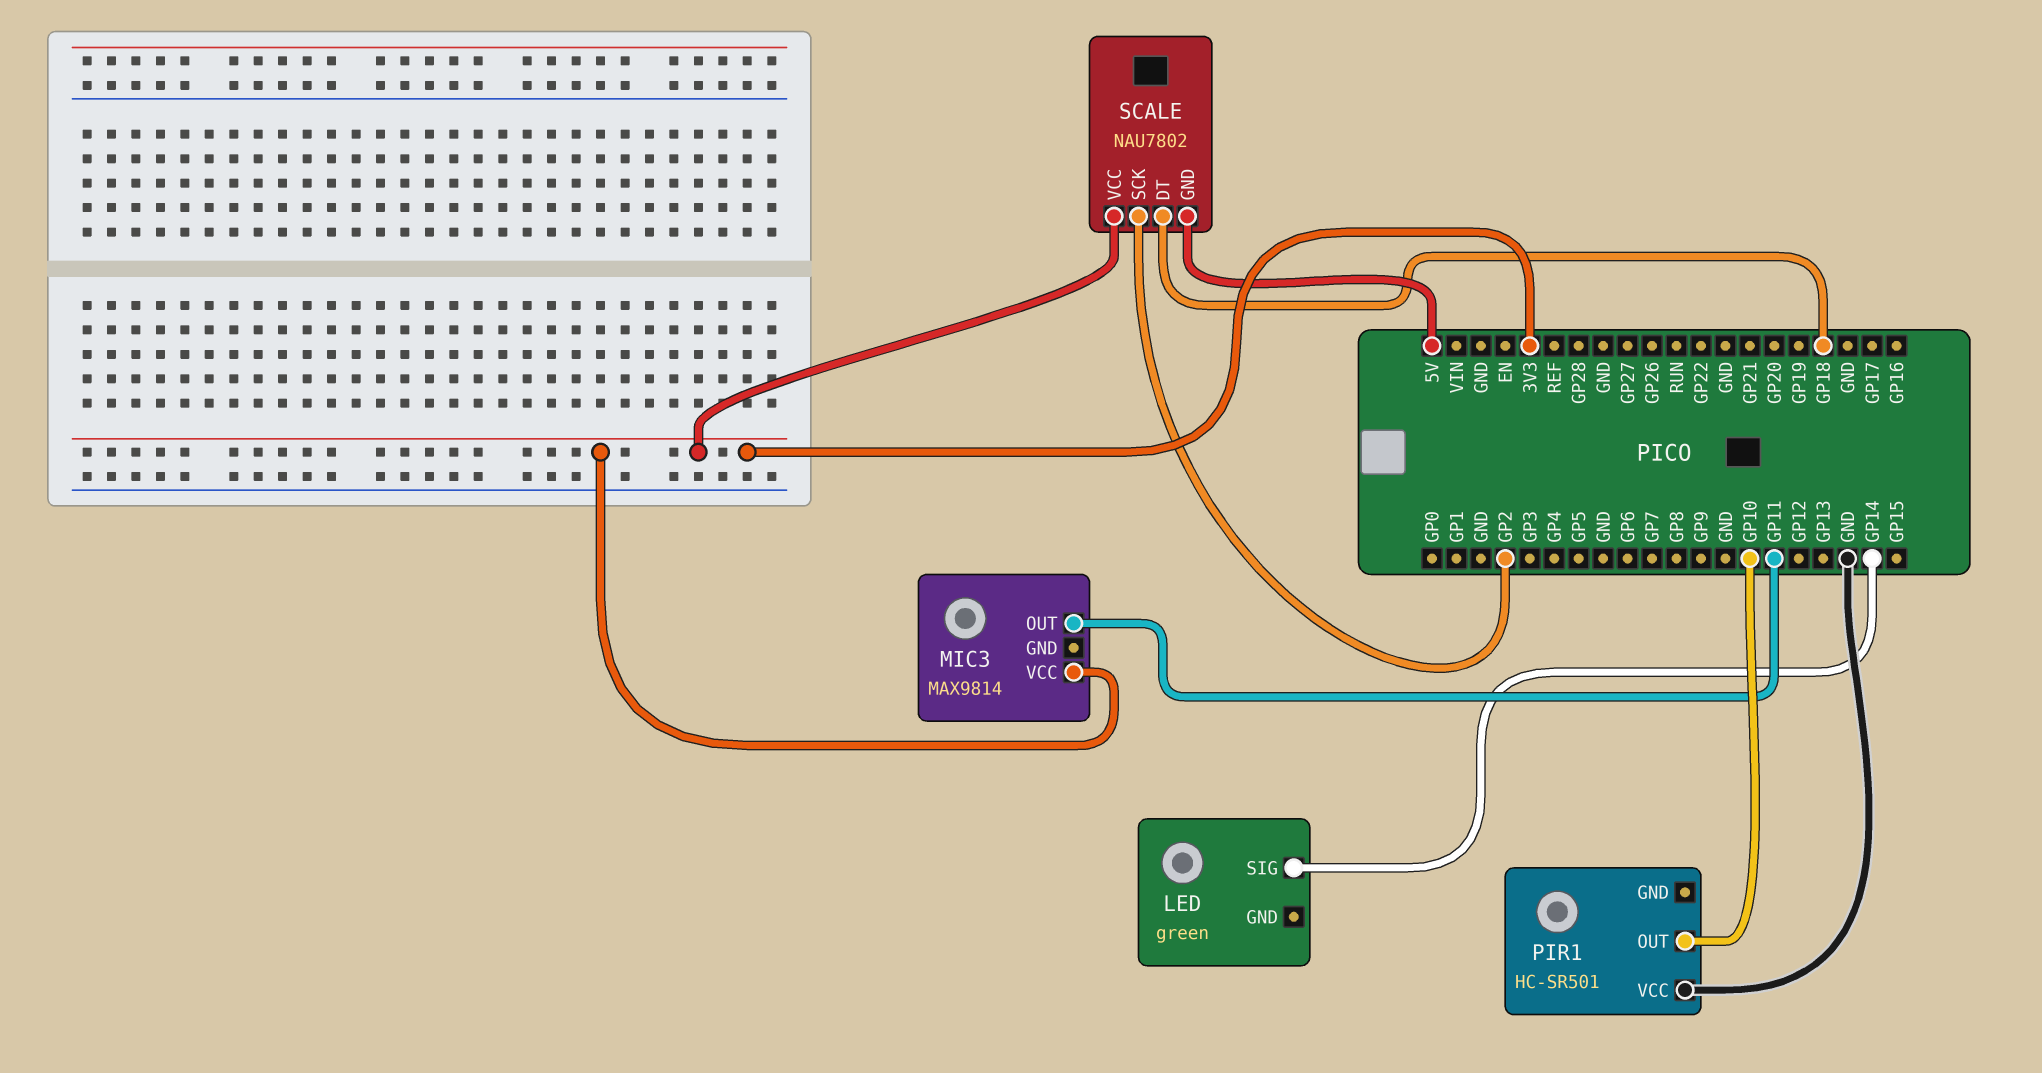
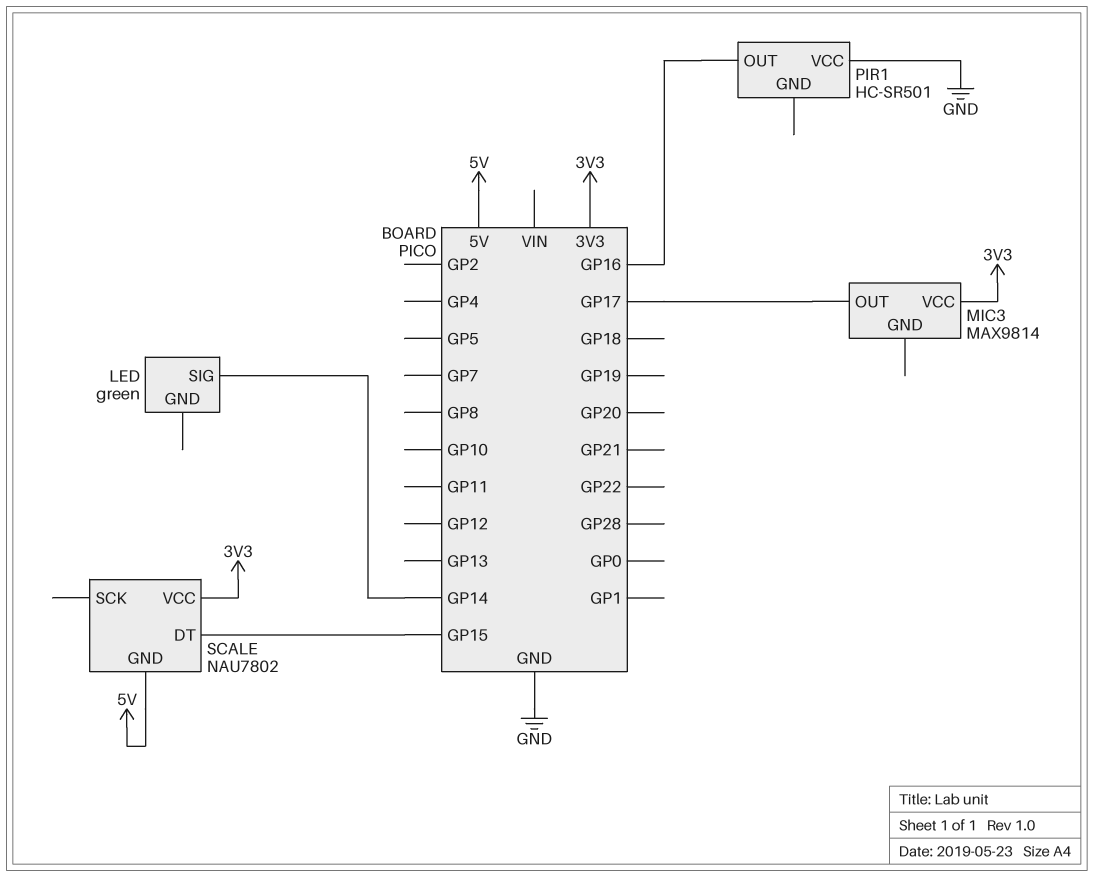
MIC3 pin OUT: GP11 -> GP17
PIR1 pin OUT: GP10 -> GP16
SCALE pin DT: GP18 -> GP15
SCALE pin SCK: GP2 -> none

